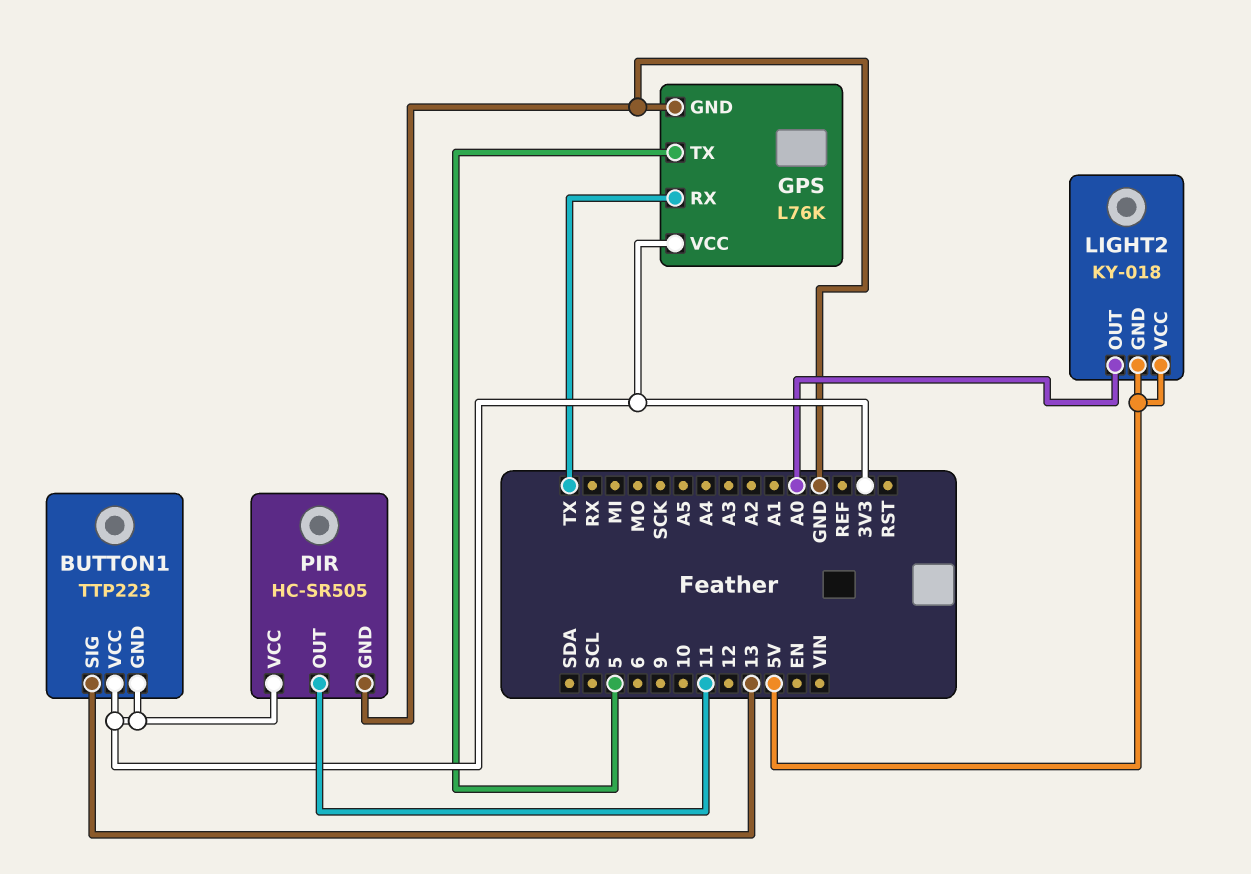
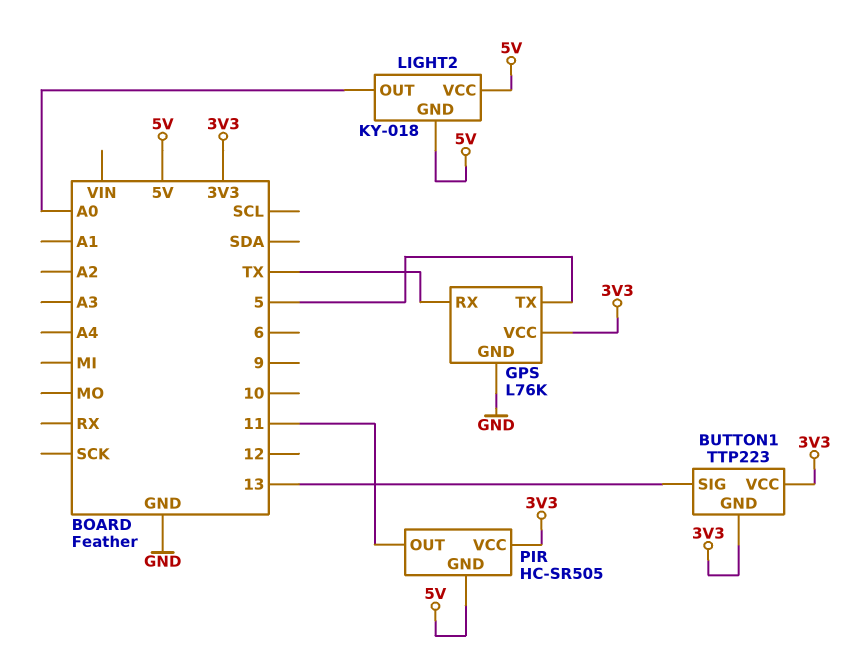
PIR pin GND: GND -> 5V

